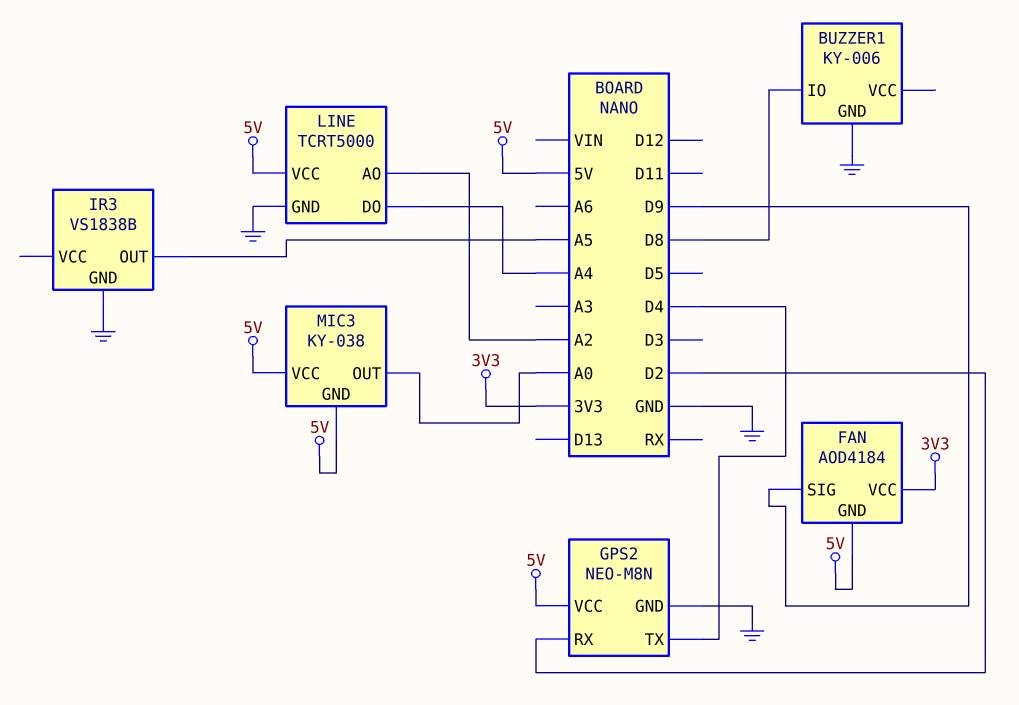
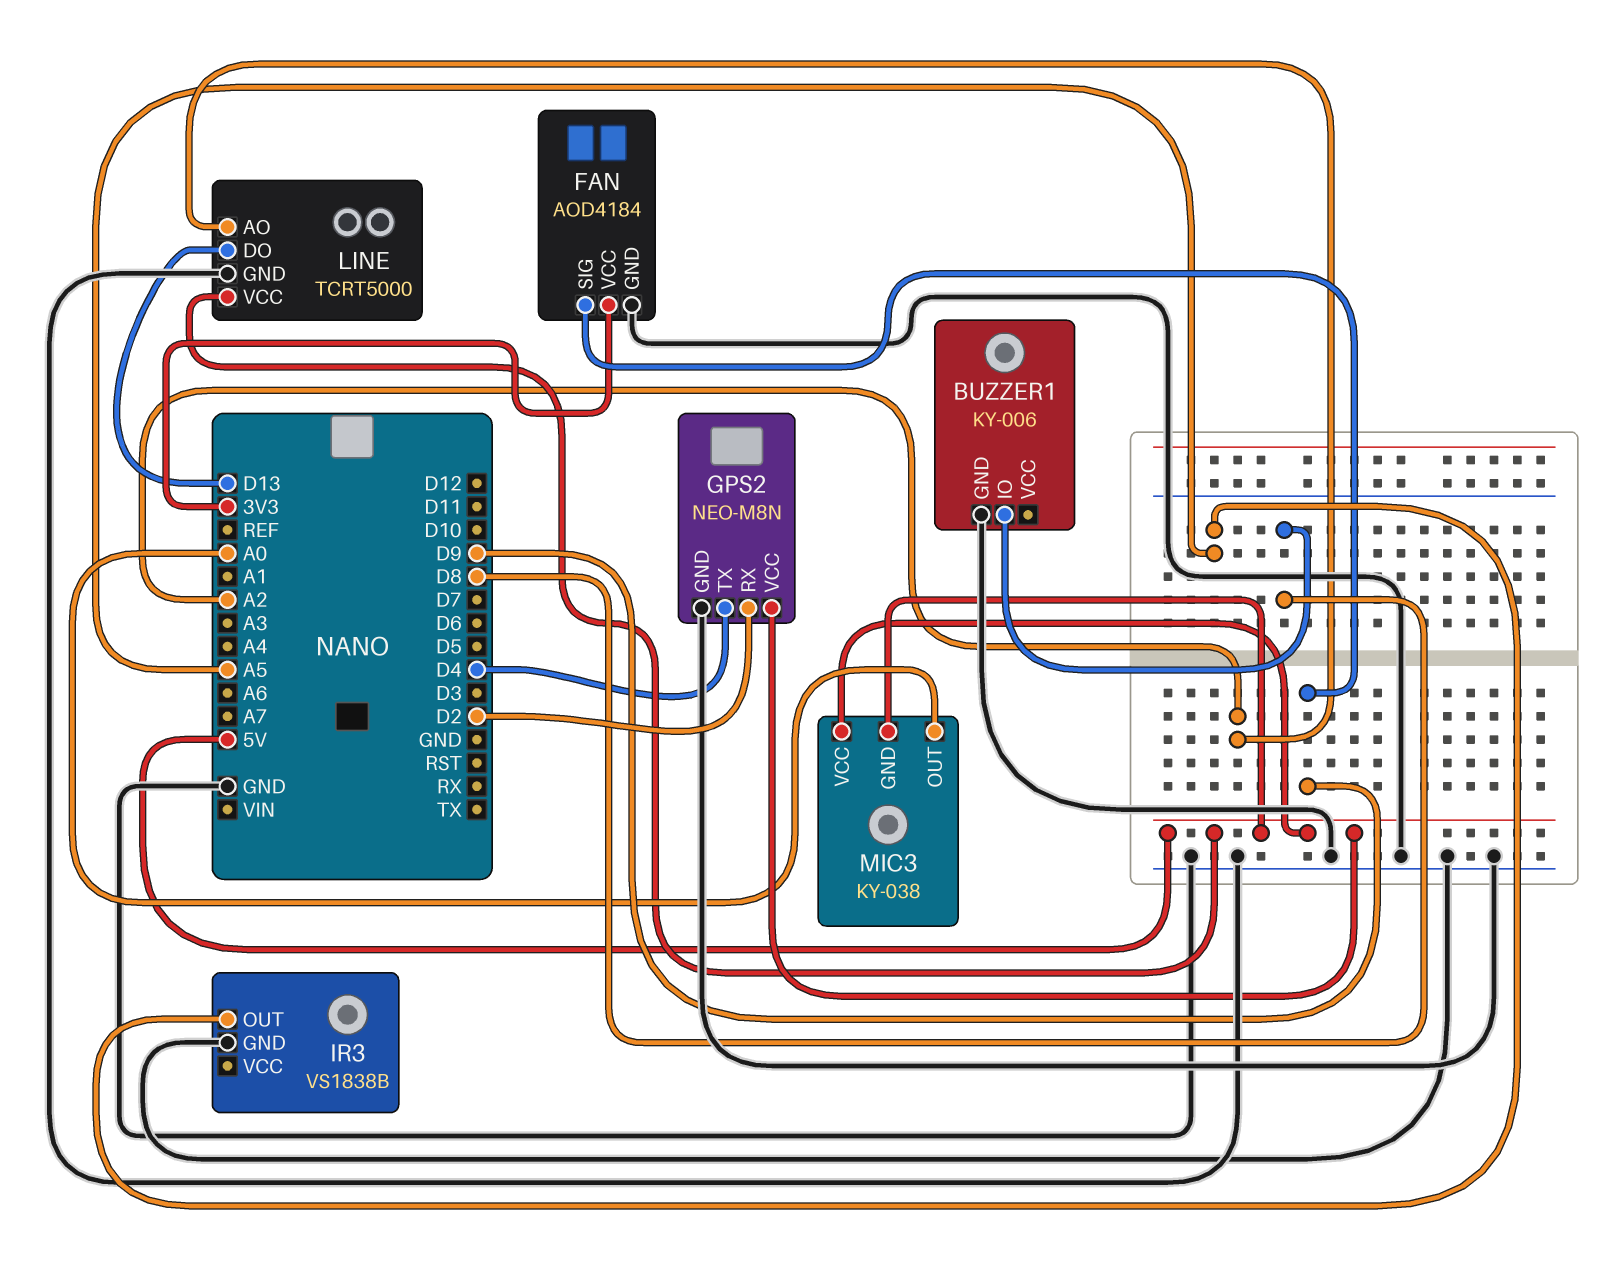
FAN pin GND: 5V -> GND
LINE pin DO: A4 -> D13

